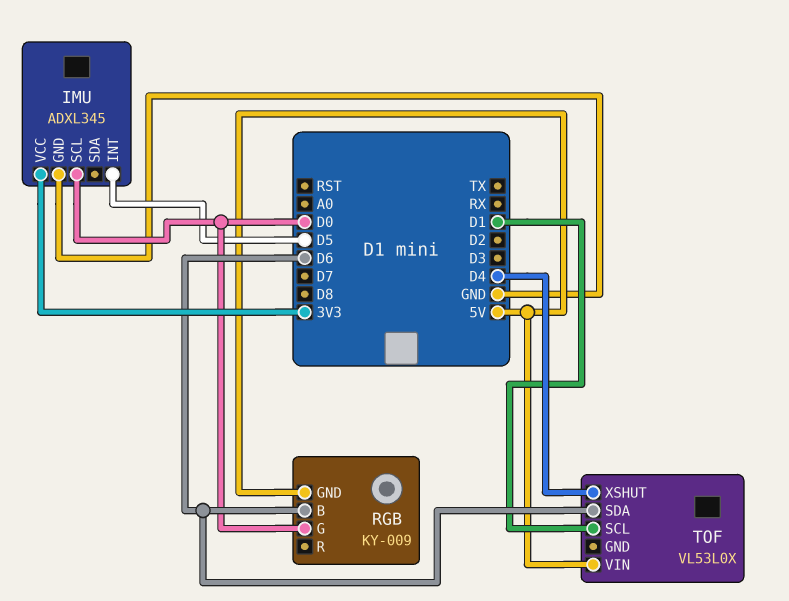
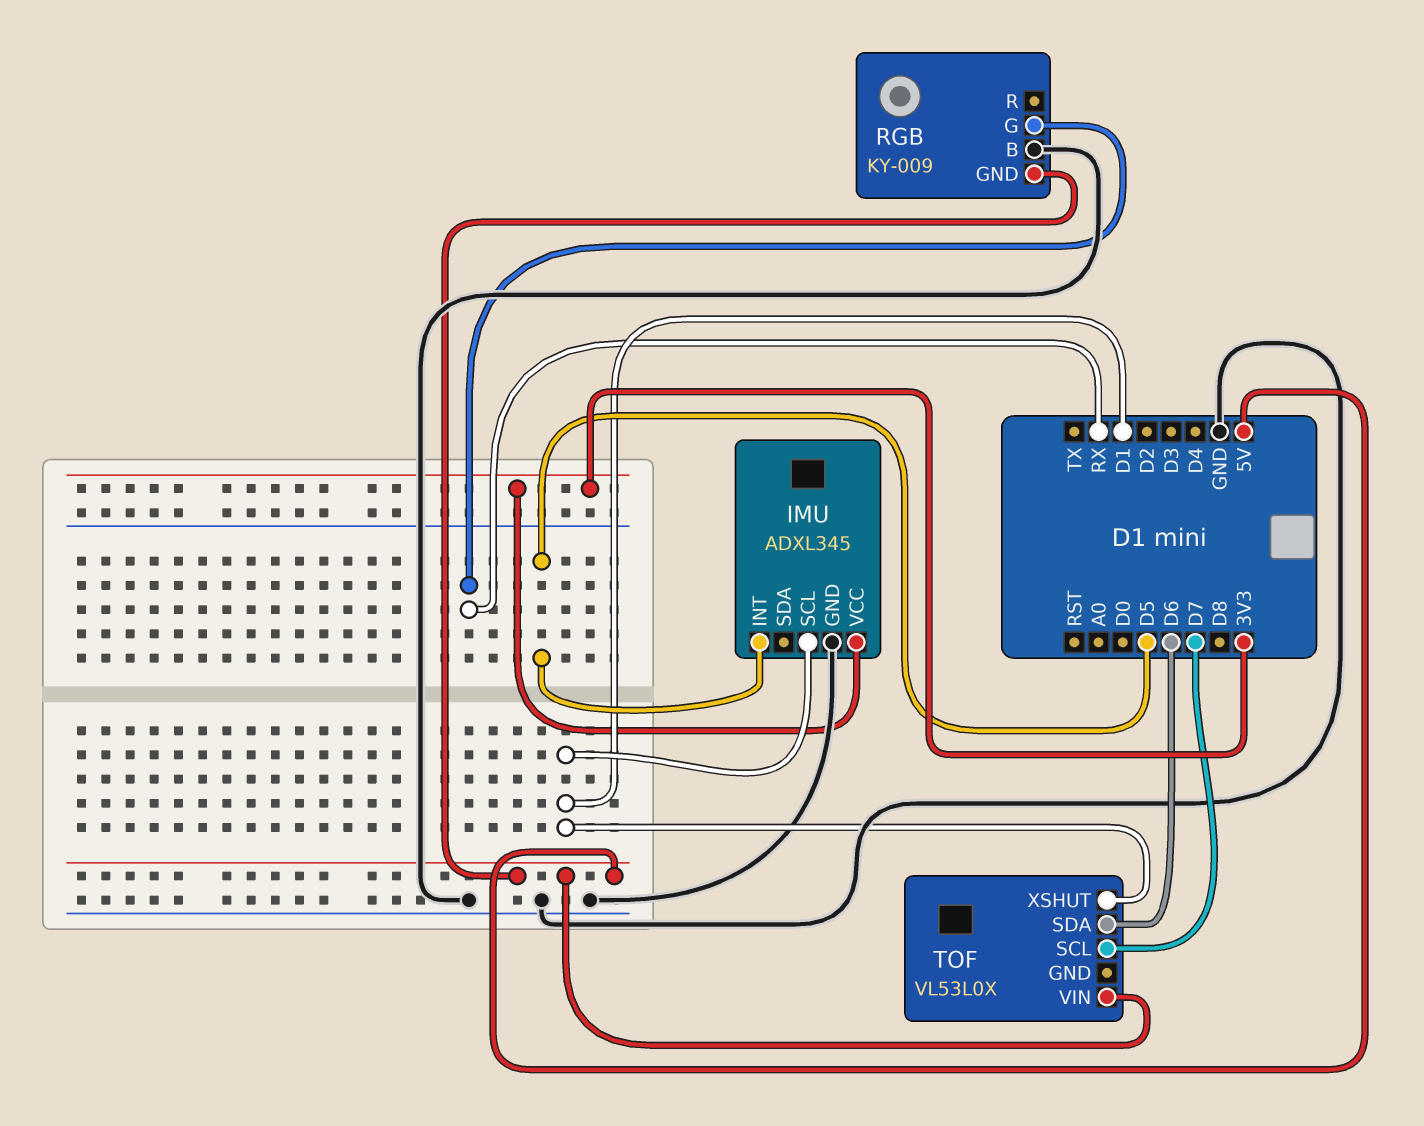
IMU pin SCL: D0 -> D1
RGB pin B: D6 -> GND
RGB pin G: D0 -> RX
TOF pin SCL: D1 -> D7
TOF pin XSHUT: D4 -> D1

